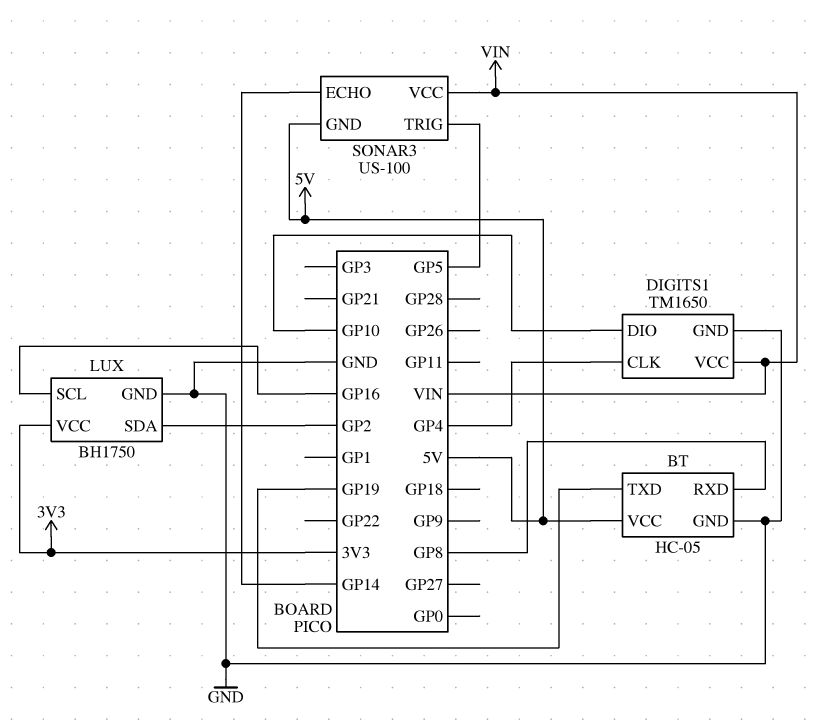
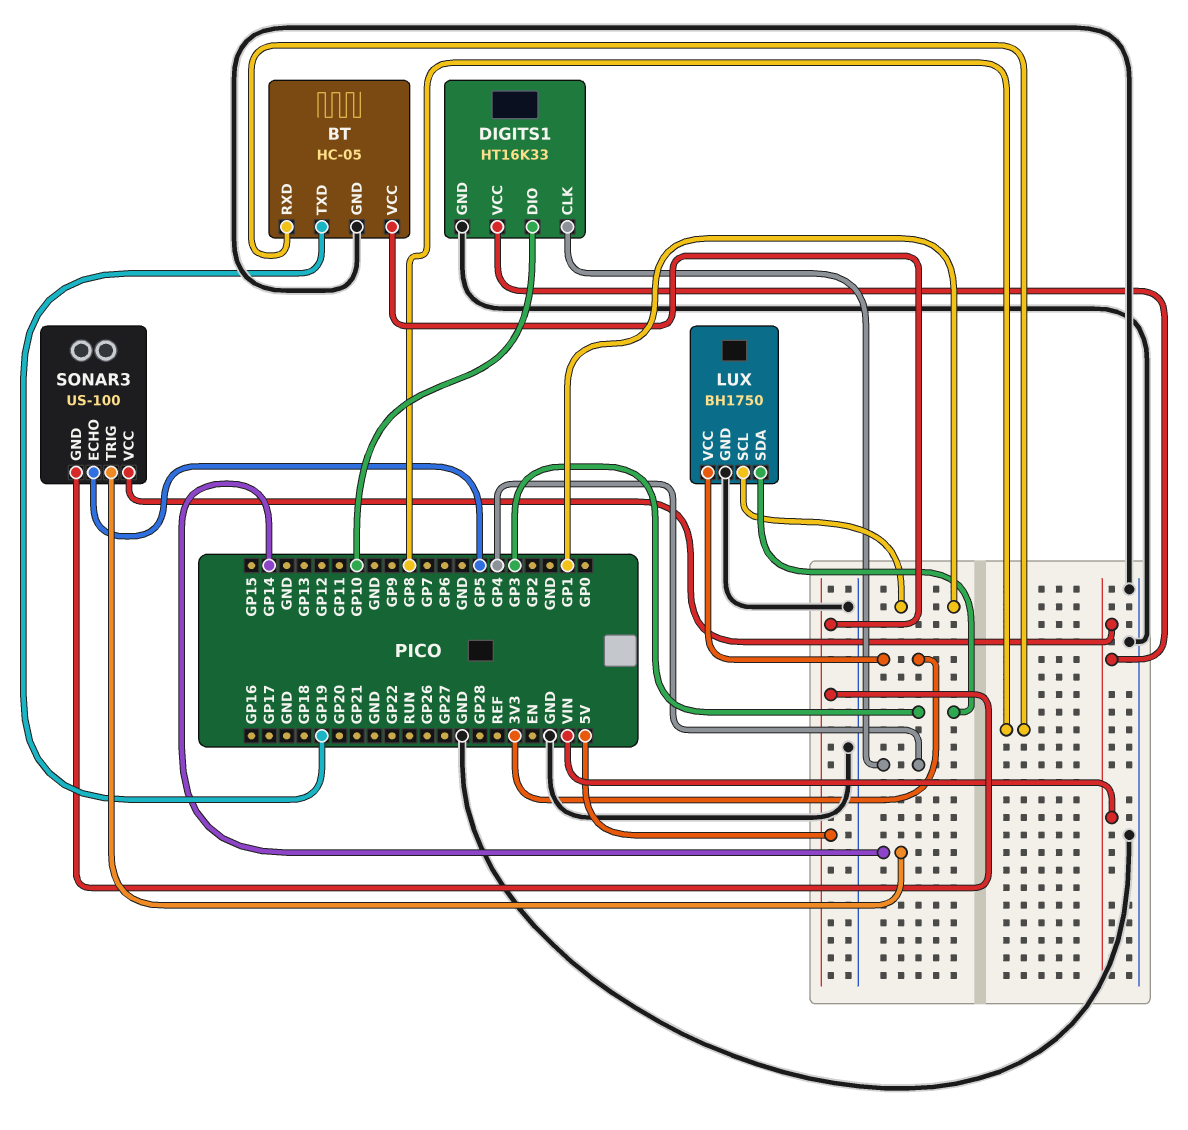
DIGITS1: TM1650 -> HT16K33
LUX pin SCL: GP16 -> GP1
LUX pin SDA: GP2 -> GP3
SONAR3 pin ECHO: GP14 -> GP5
SONAR3 pin TRIG: GP5 -> GP14

